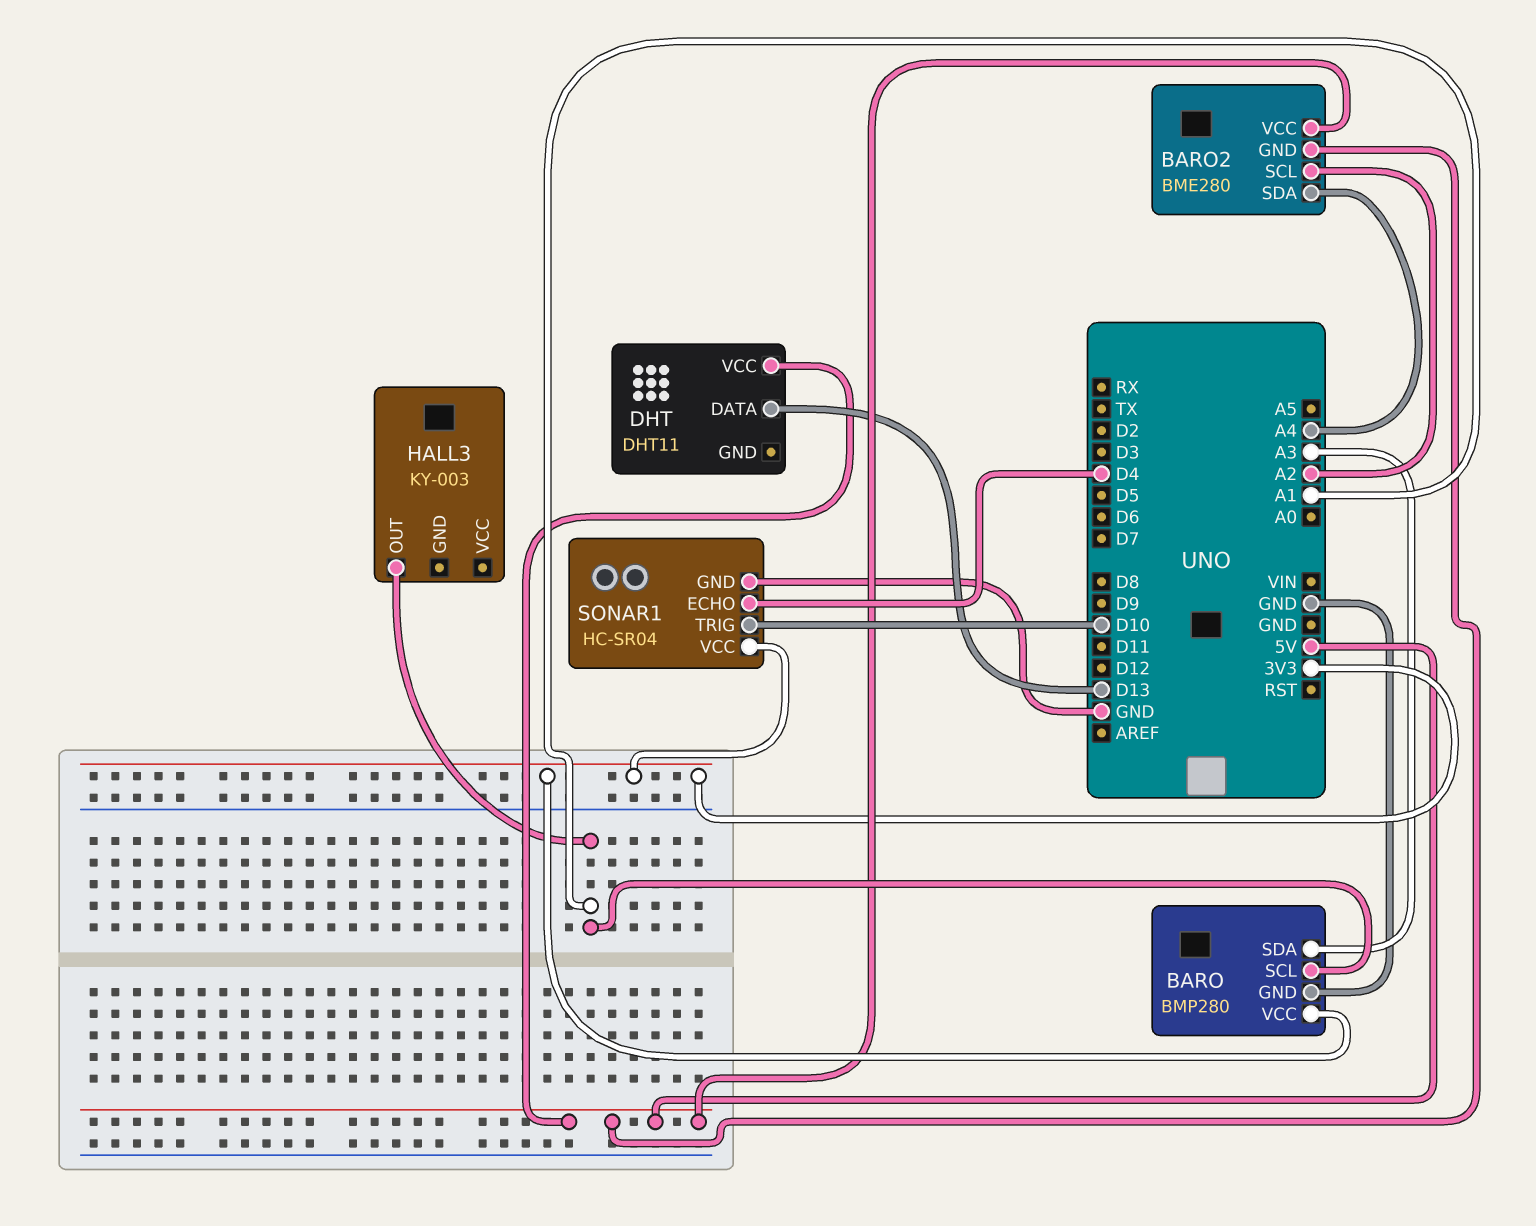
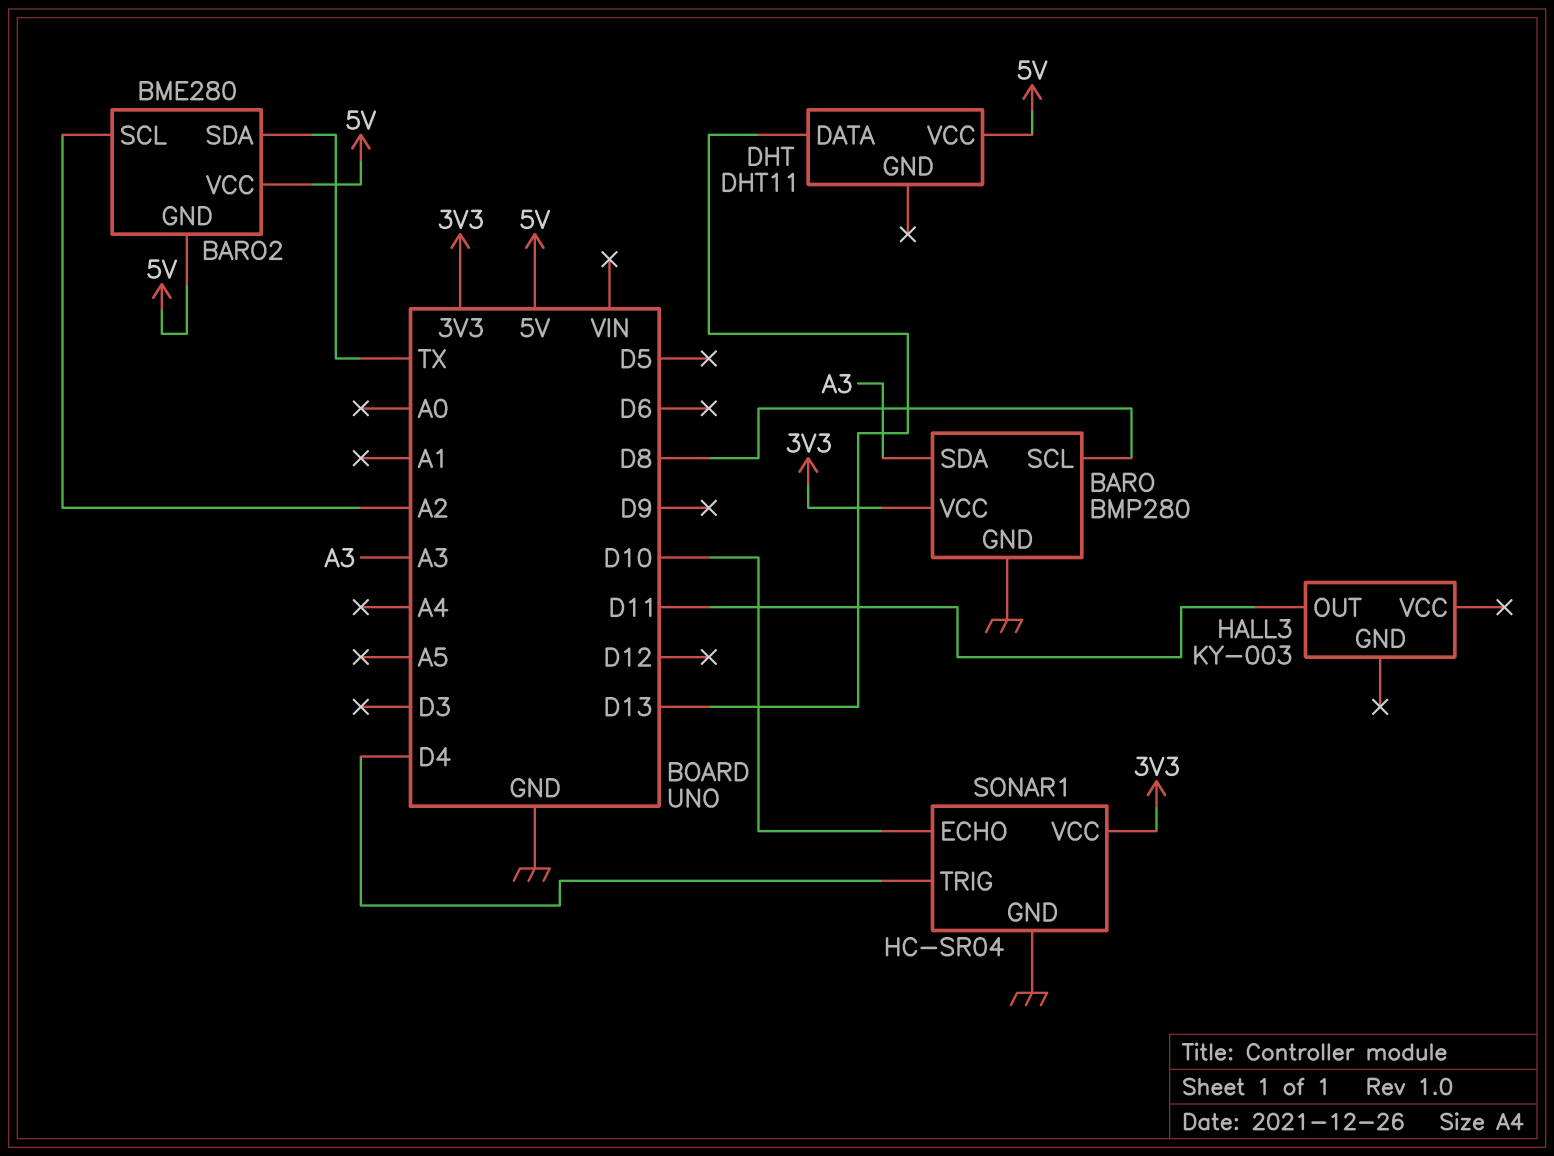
BARO pin SCL: A1 -> D8
BARO2 pin SDA: A4 -> TX
HALL3 pin OUT: A1 -> D11
SONAR1 pin ECHO: D4 -> D10
SONAR1 pin TRIG: D10 -> D4

